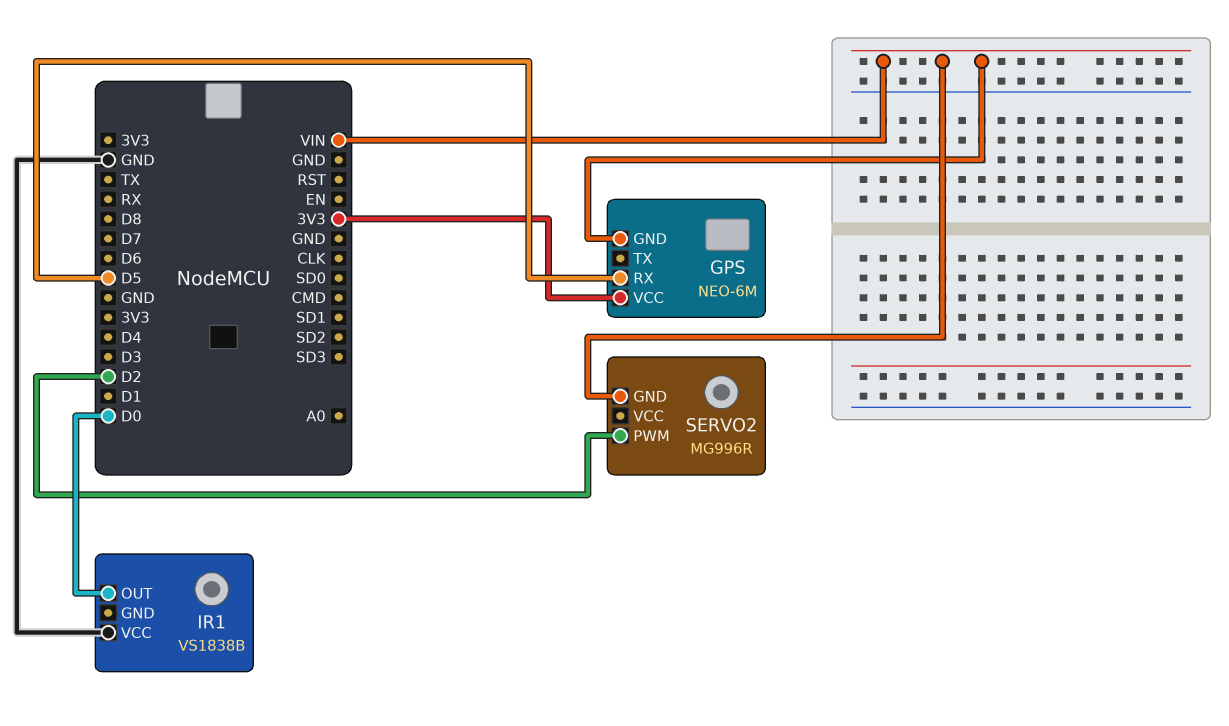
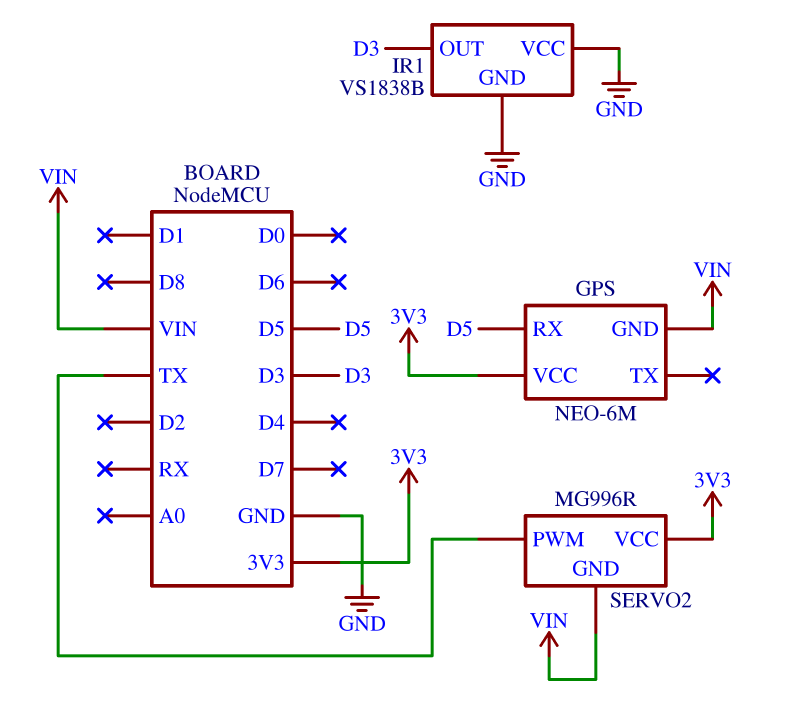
IR1 pin GND: none -> GND
IR1 pin OUT: D0 -> D3
SERVO2 pin PWM: D2 -> TX
SERVO2 pin VCC: none -> 3V3

